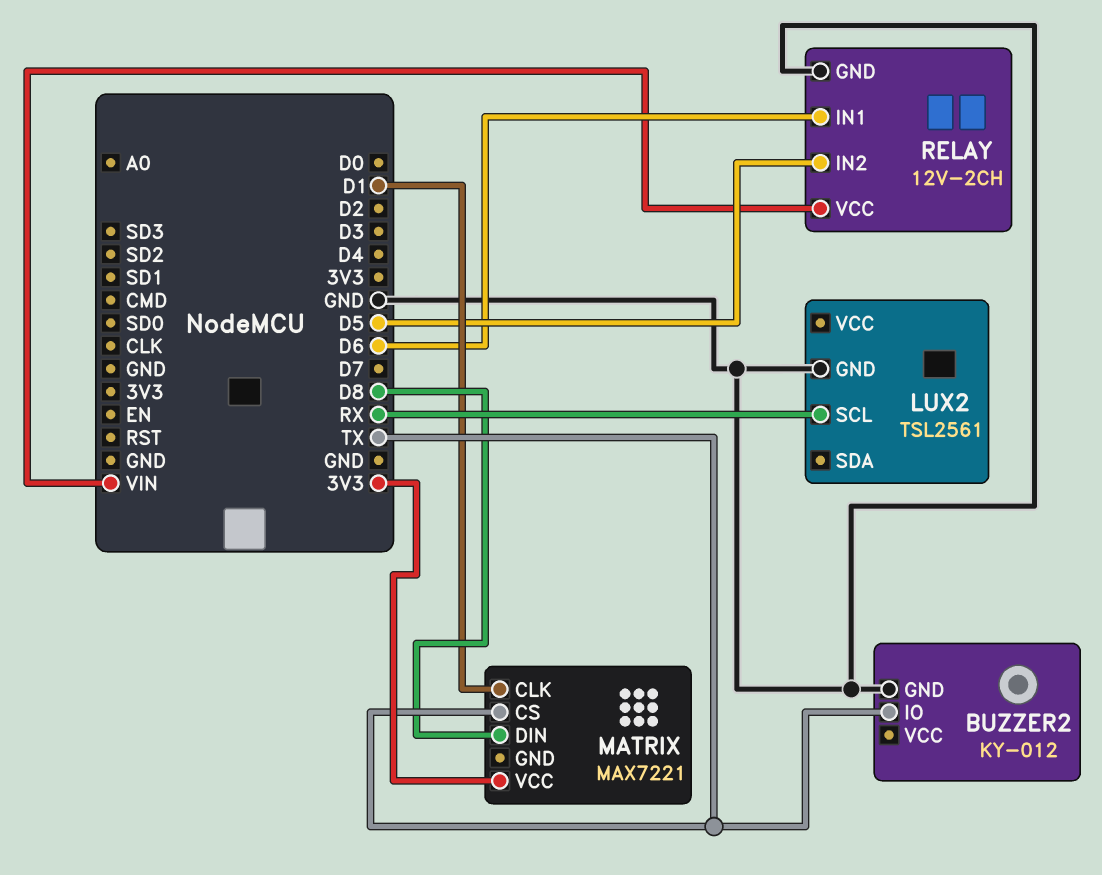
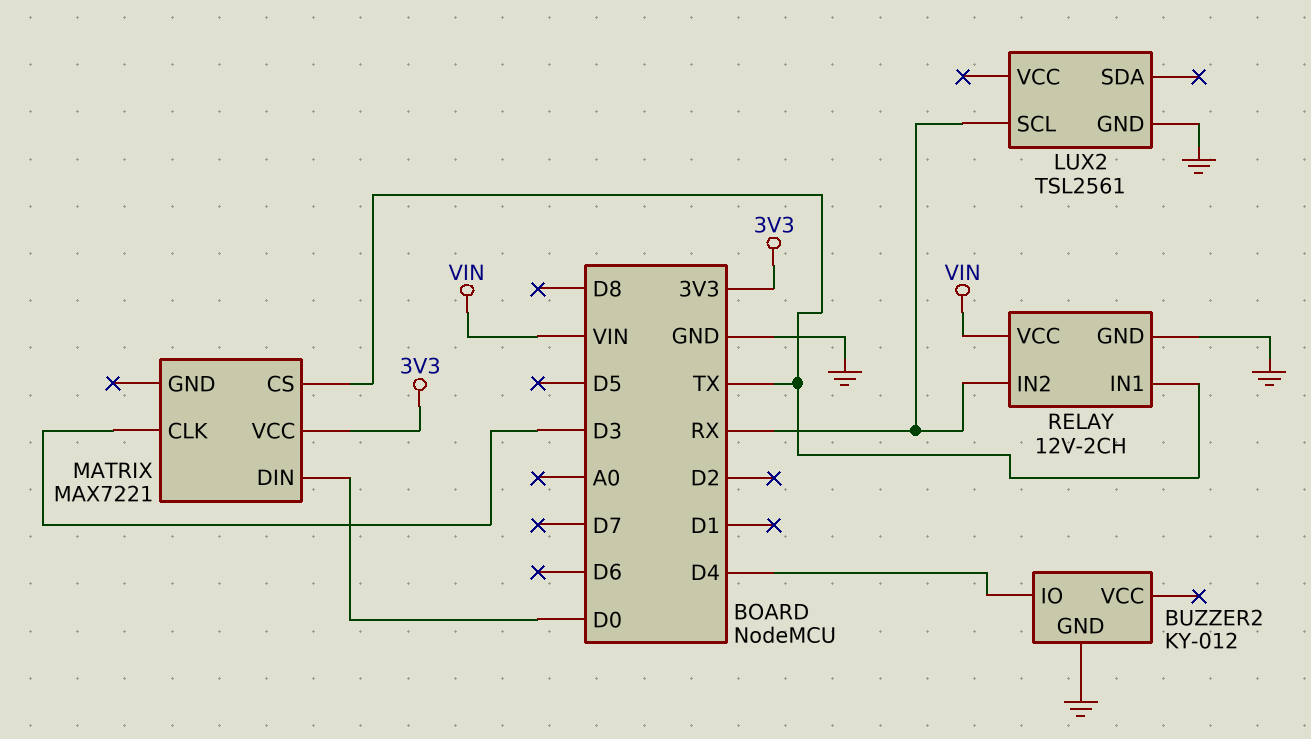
BUZZER2 pin IO: TX -> D4
MATRIX pin CLK: D1 -> D3
MATRIX pin DIN: D8 -> D0
RELAY pin IN1: D6 -> TX
RELAY pin IN2: D5 -> RX

